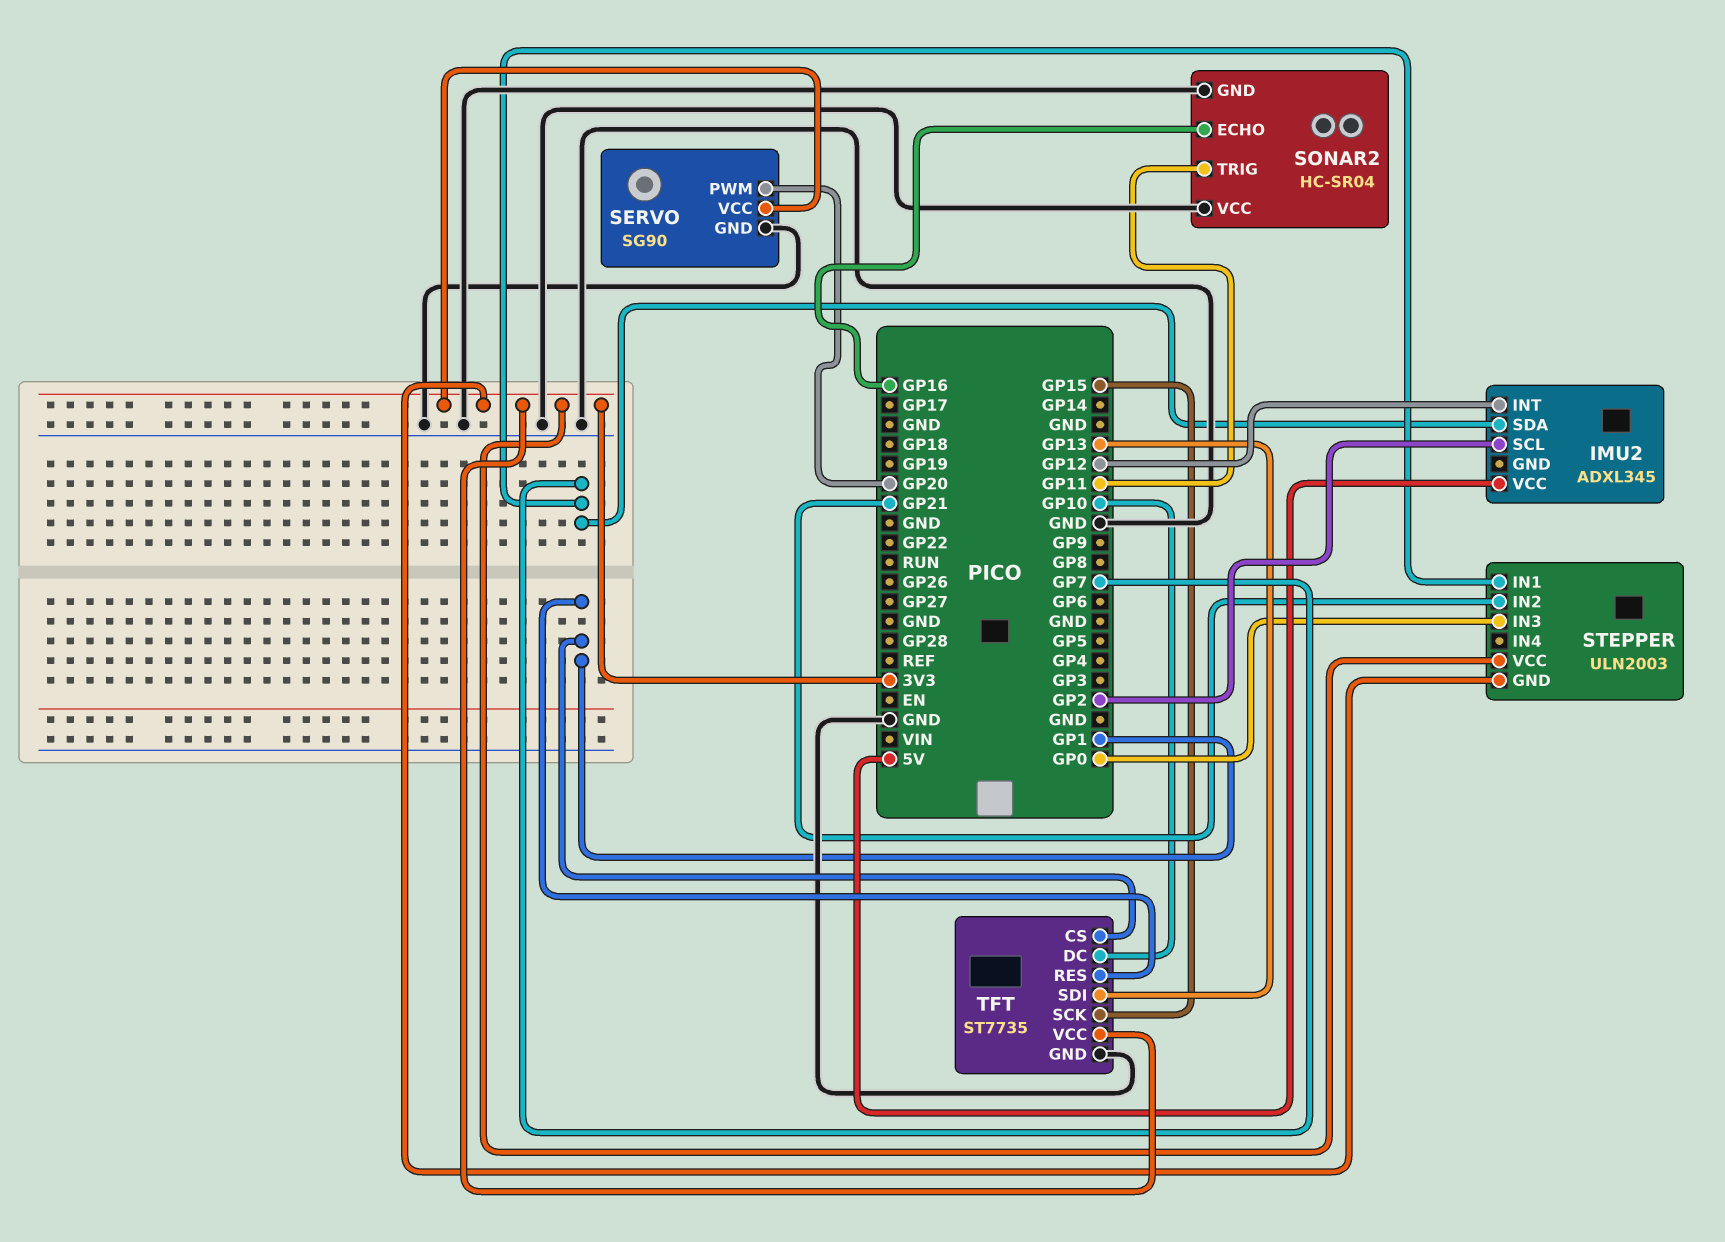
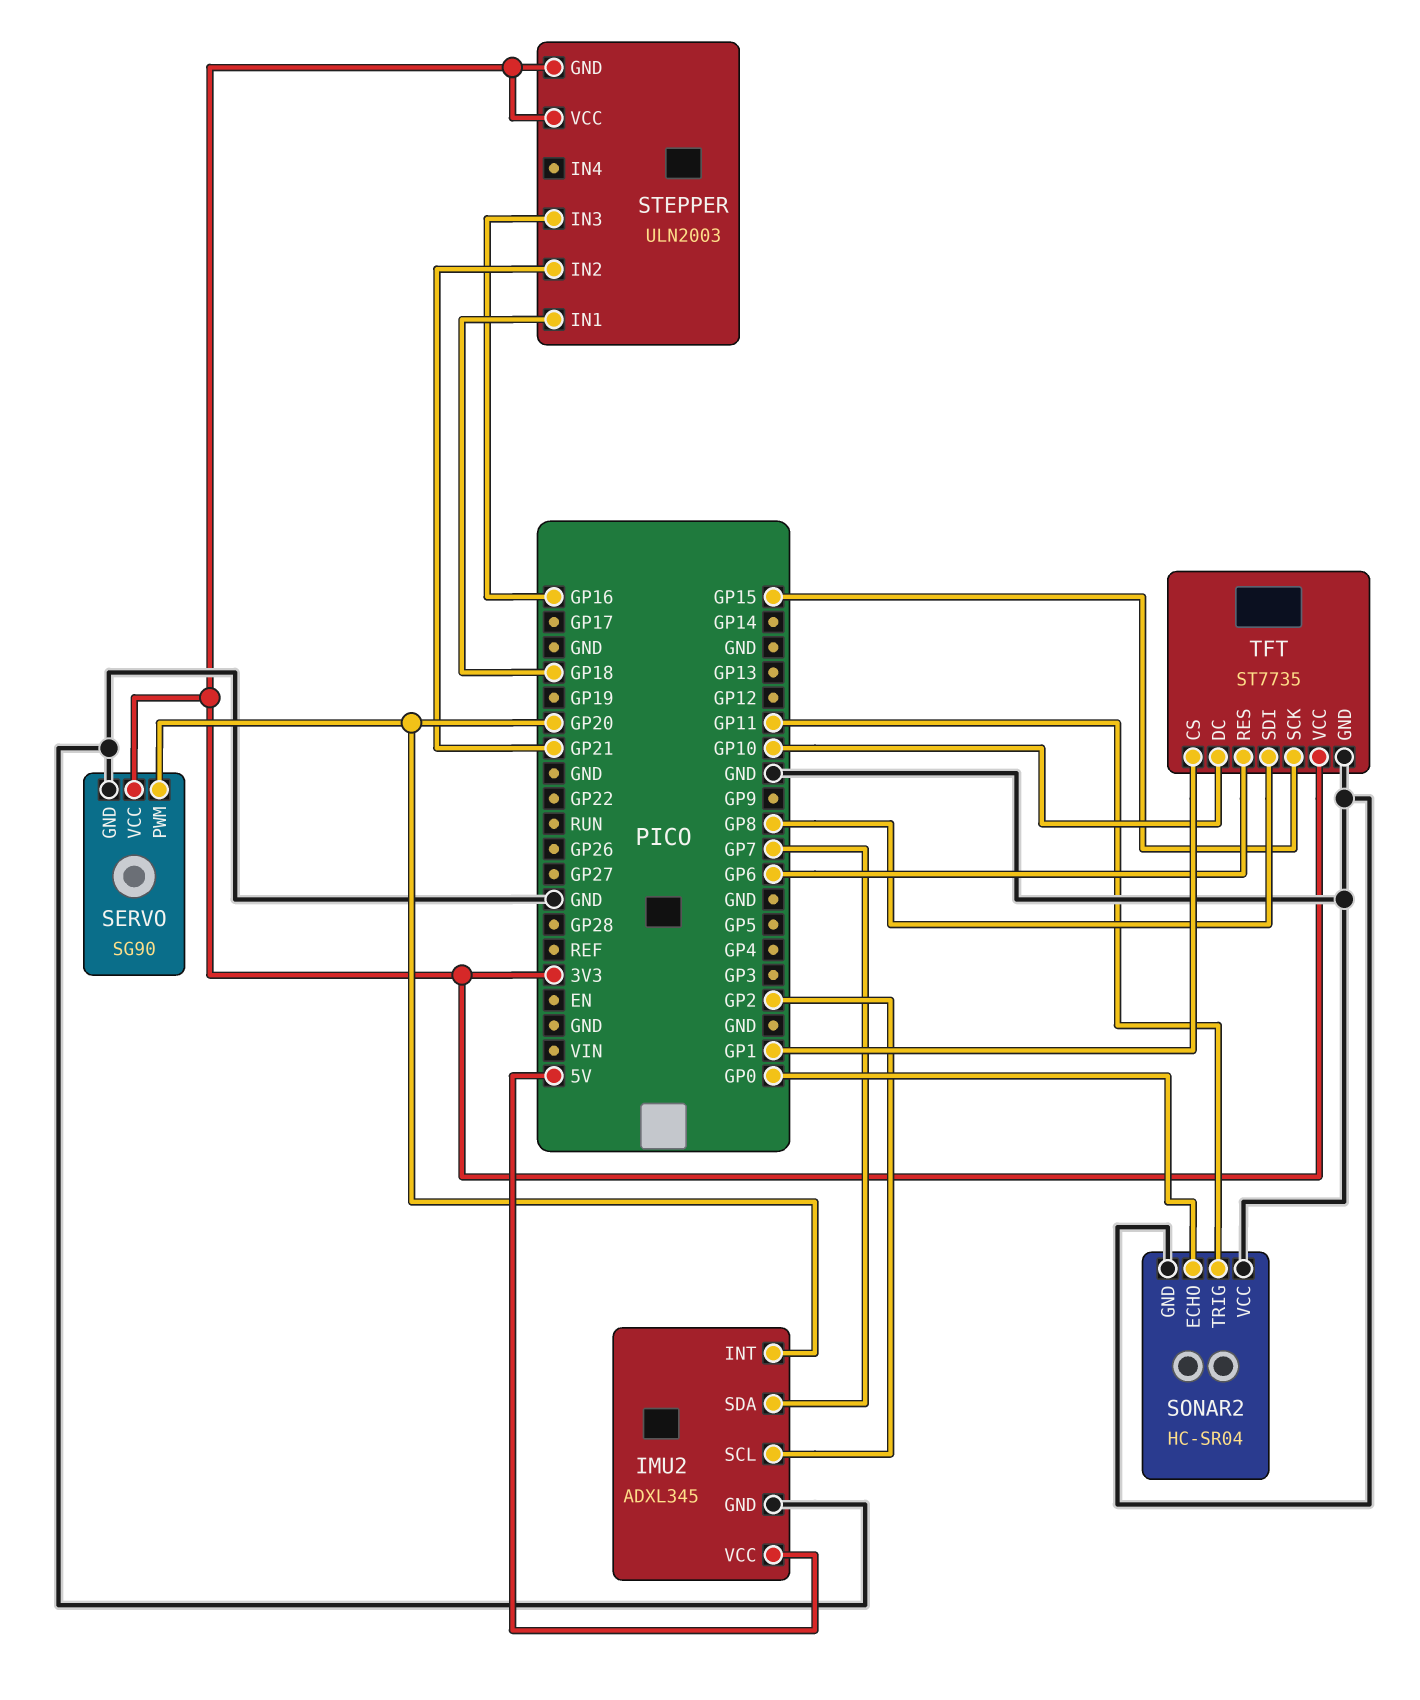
IMU2 pin GND: none -> GND
IMU2 pin INT: GP12 -> GP20
SONAR2 pin ECHO: GP16 -> GP0
STEPPER pin IN1: GP7 -> GP18
STEPPER pin IN3: GP0 -> GP16
TFT pin RES: GP1 -> GP6
TFT pin SDI: GP13 -> GP8

